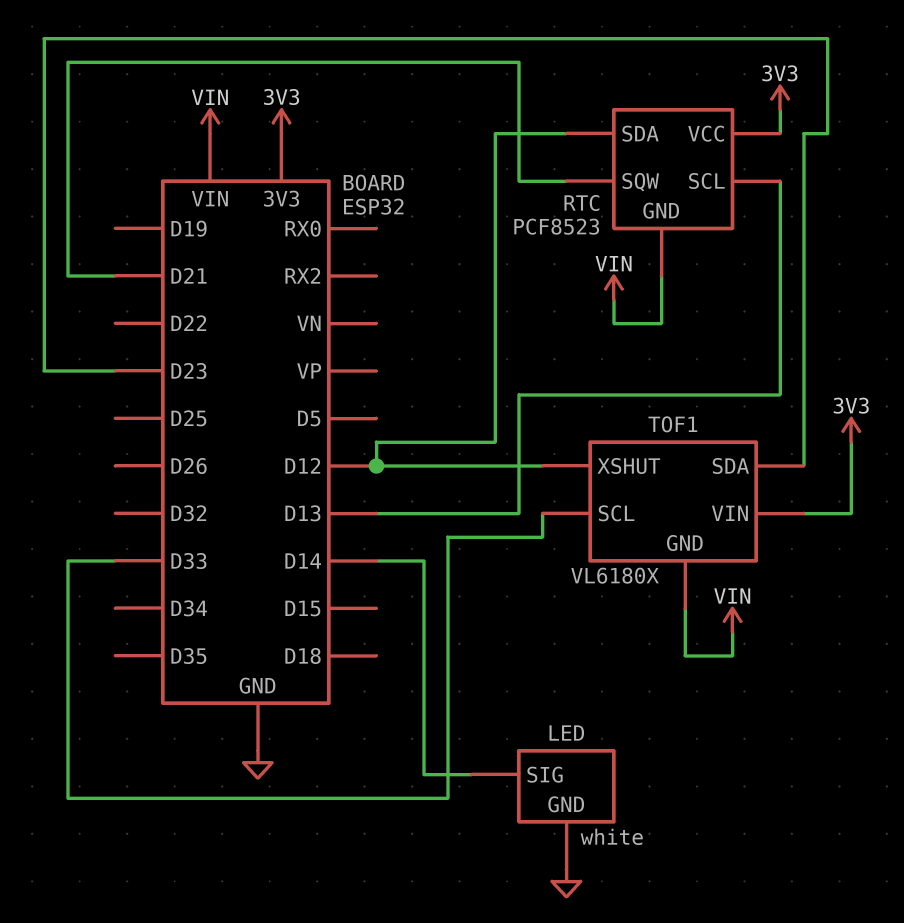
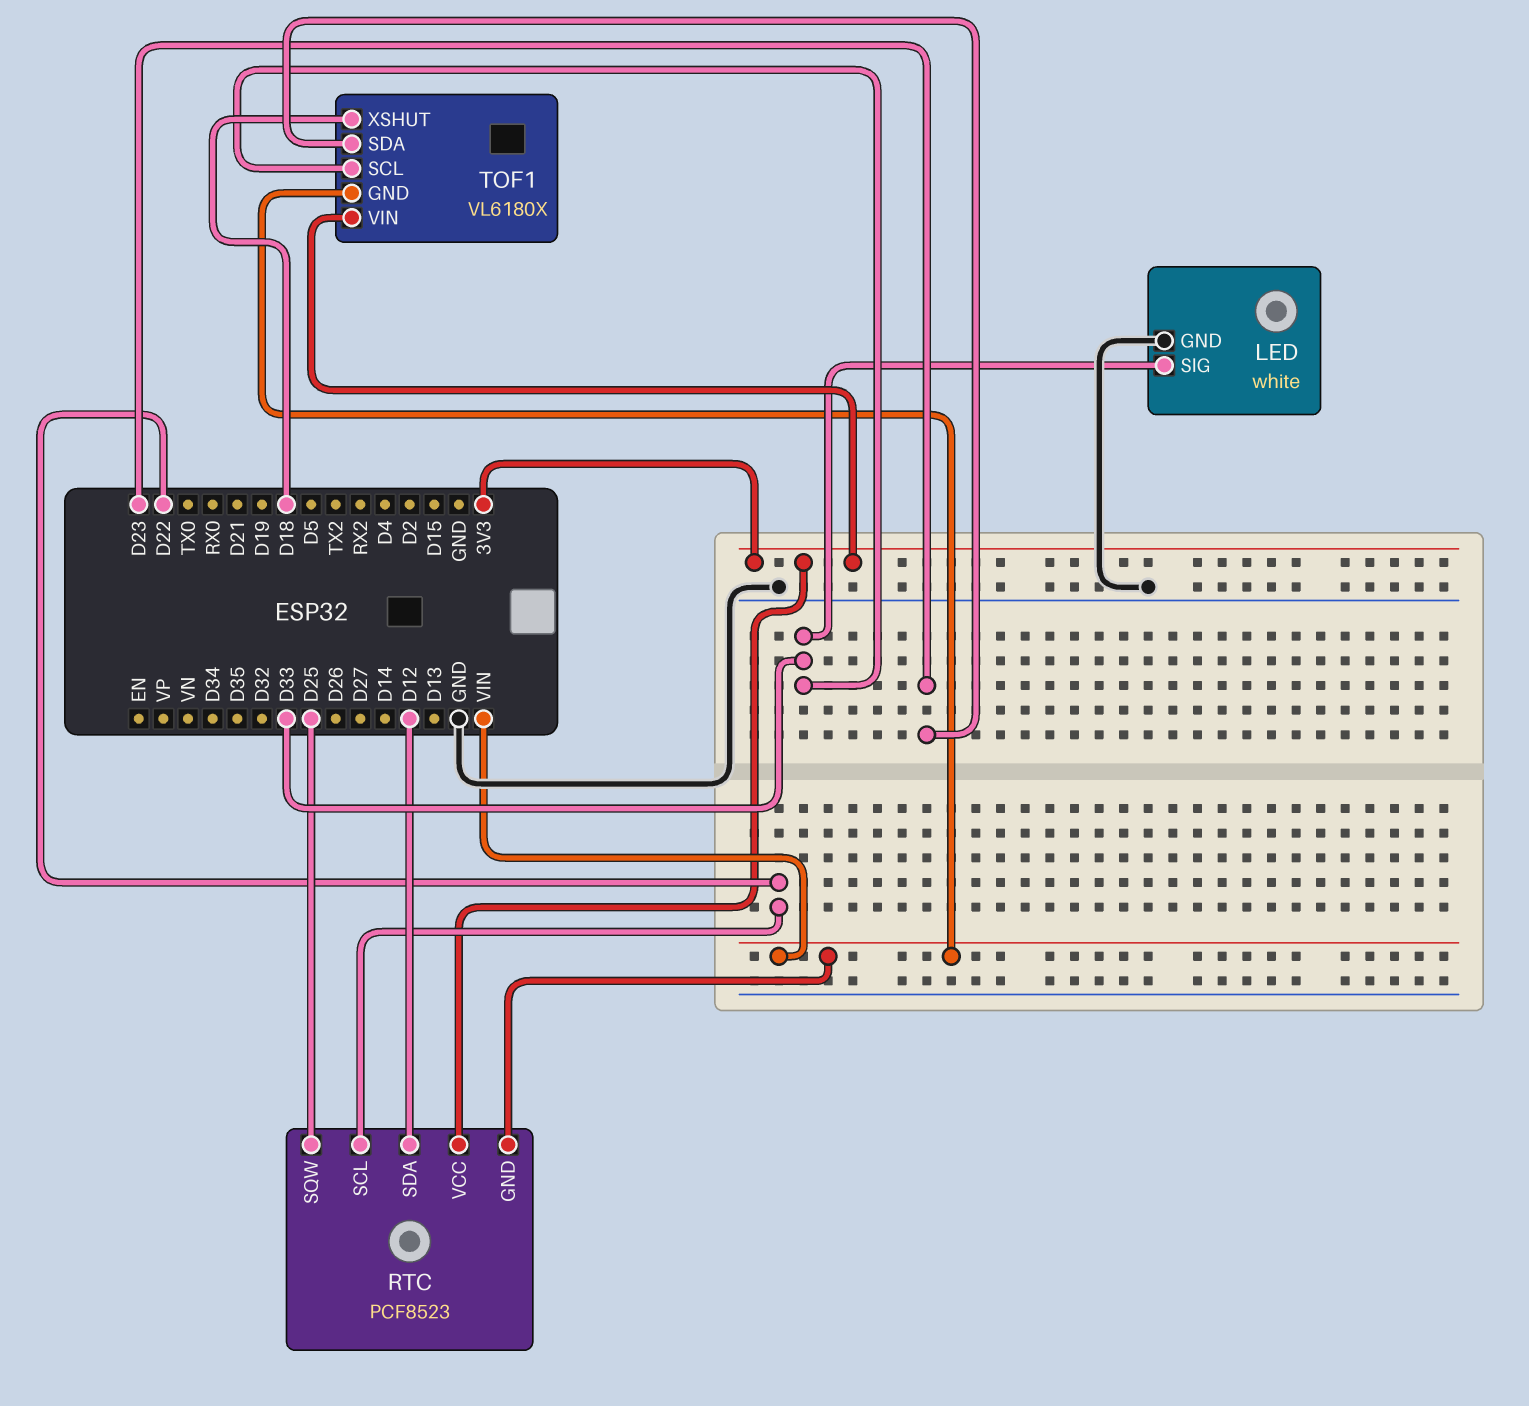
LED pin SIG: D14 -> D33
RTC pin SCL: D13 -> D22
RTC pin SQW: D21 -> D25
TOF1 pin XSHUT: D12 -> D18

